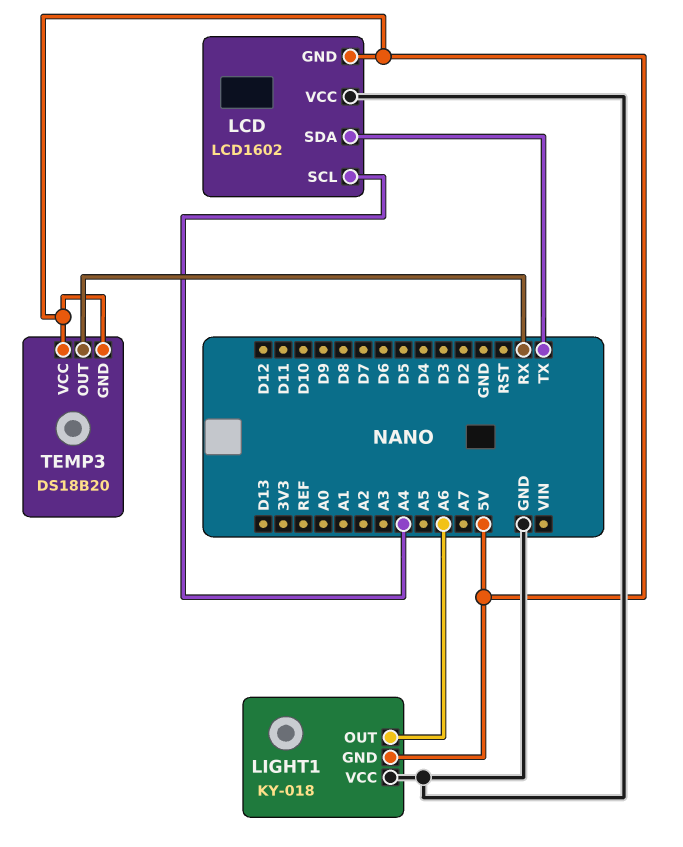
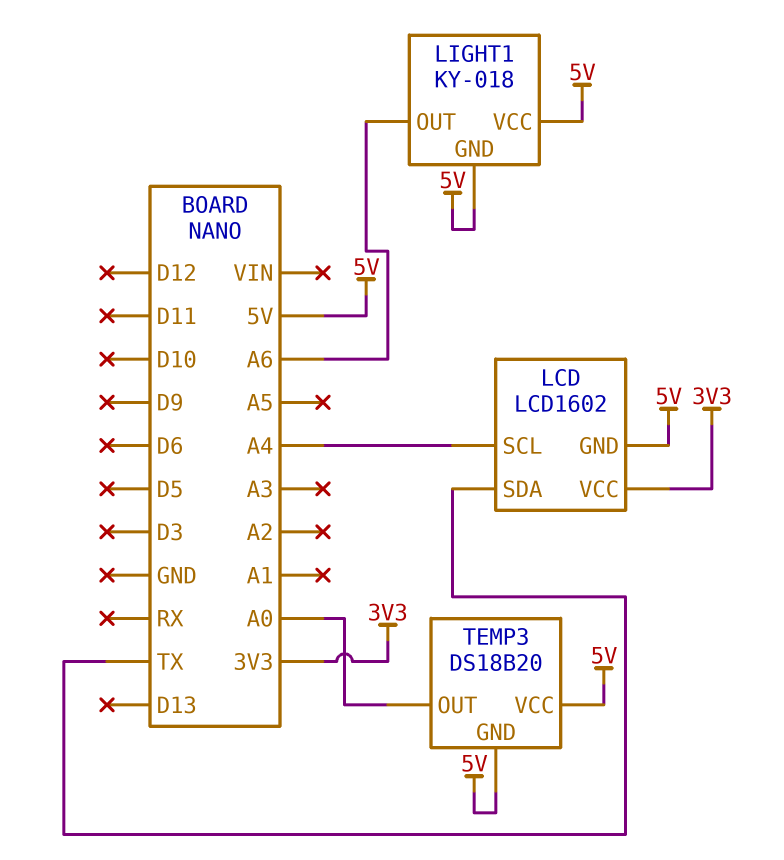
LCD pin VCC: GND -> 3V3
LIGHT1 pin VCC: GND -> 5V
TEMP3 pin OUT: RX -> A0

